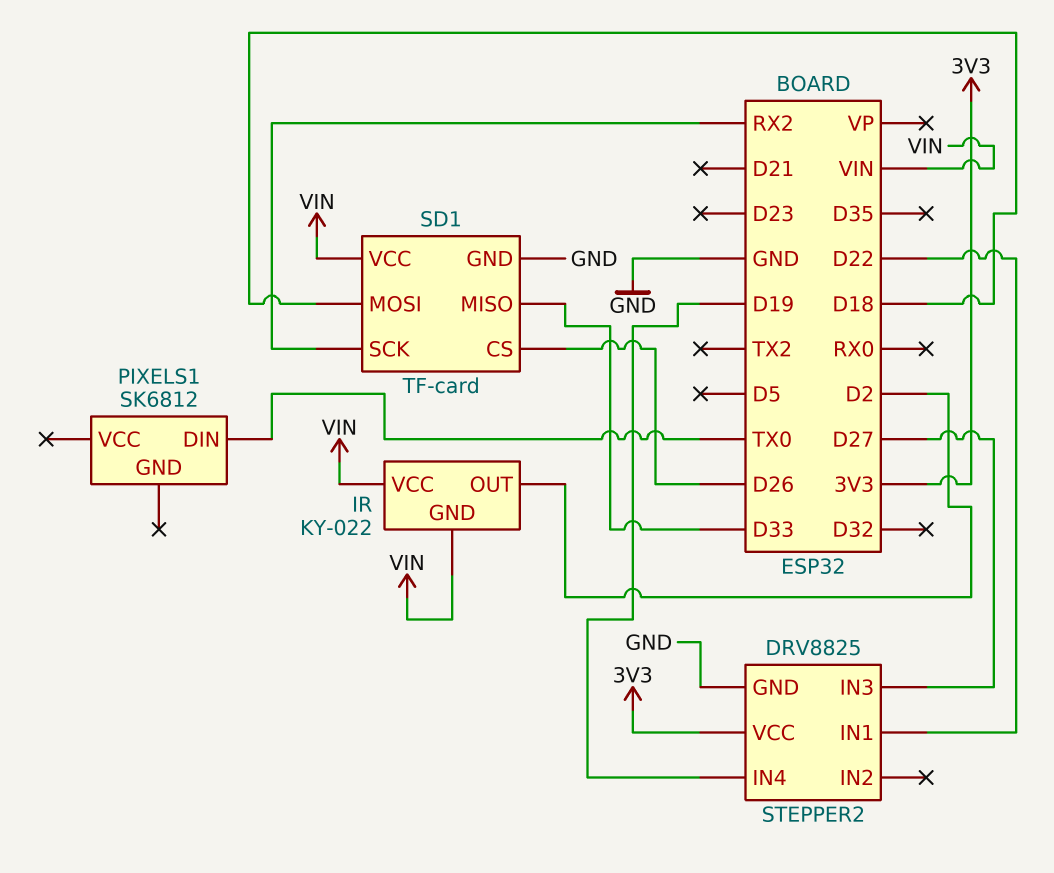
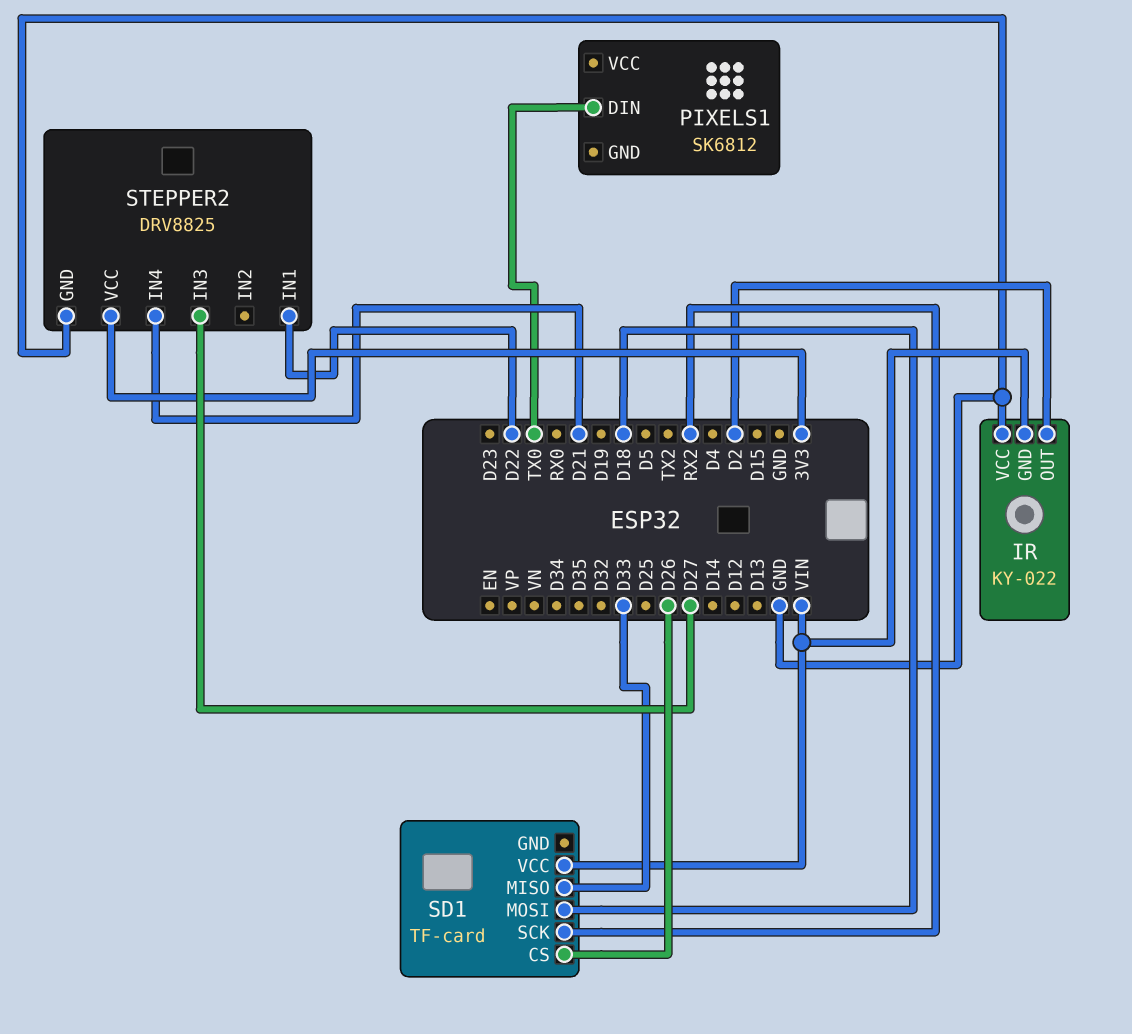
IR pin VCC: VIN -> GND
SD1 pin GND: GND -> none
STEPPER2 pin IN4: D19 -> D21

